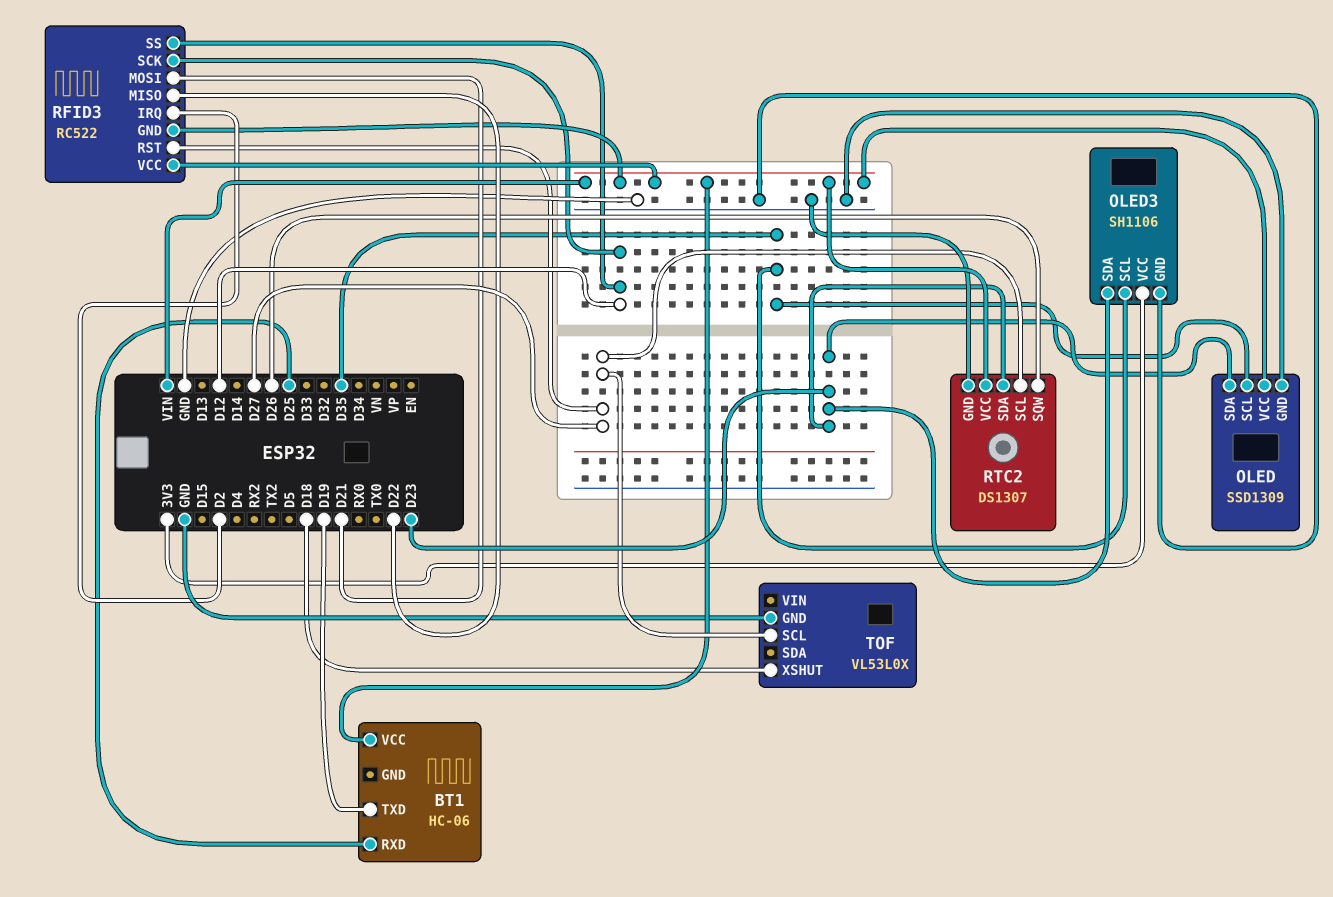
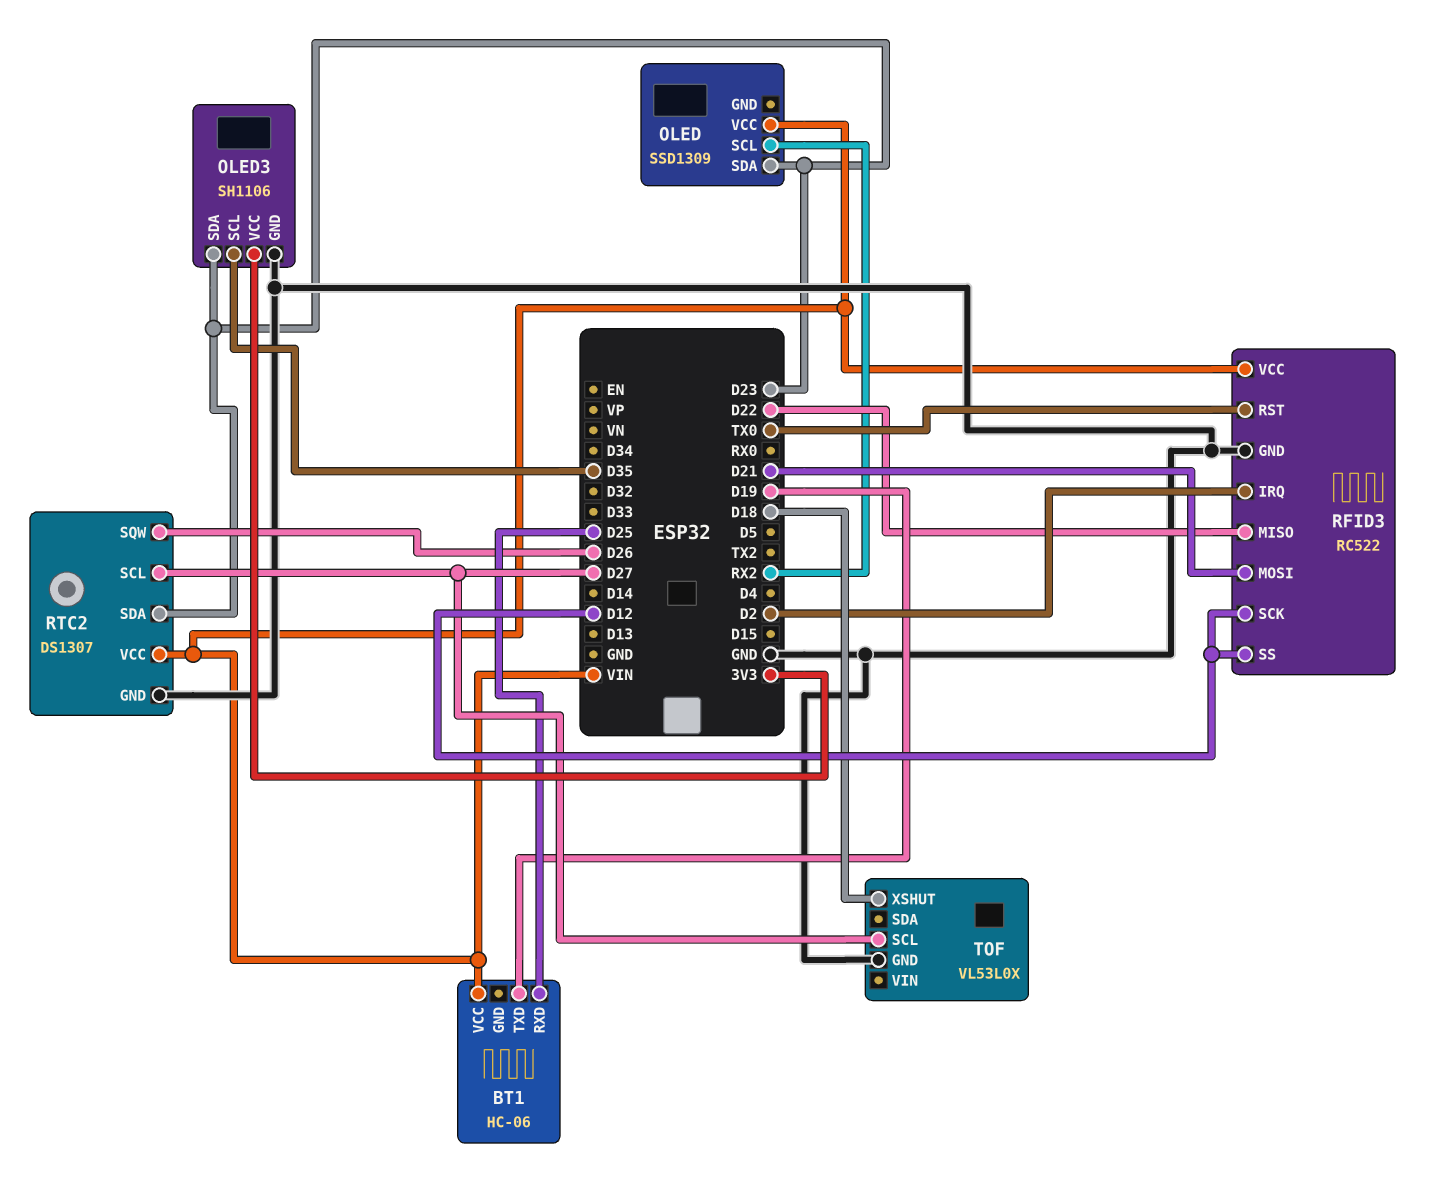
OLED pin GND: GND -> none
OLED pin SCL: D35 -> RX2
RFID3 pin GND: VIN -> GND
RFID3 pin RST: D27 -> TX0

